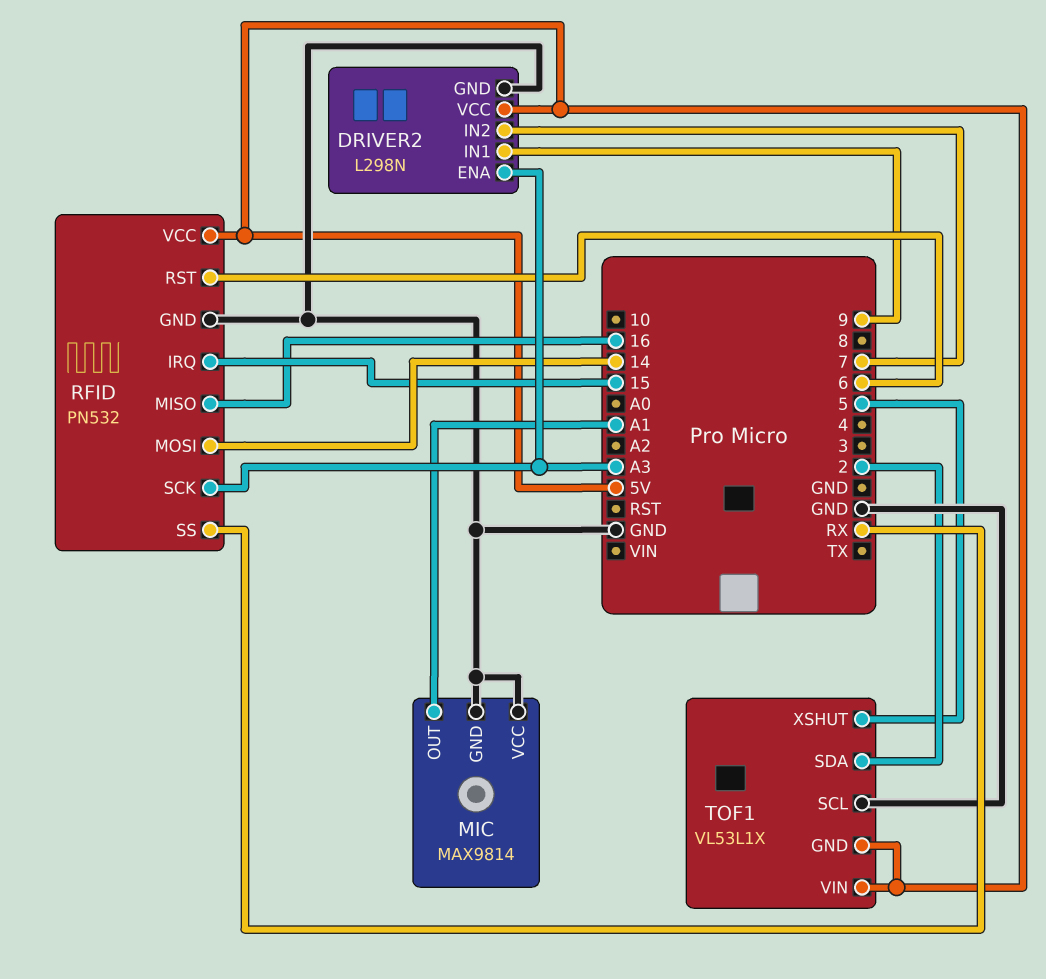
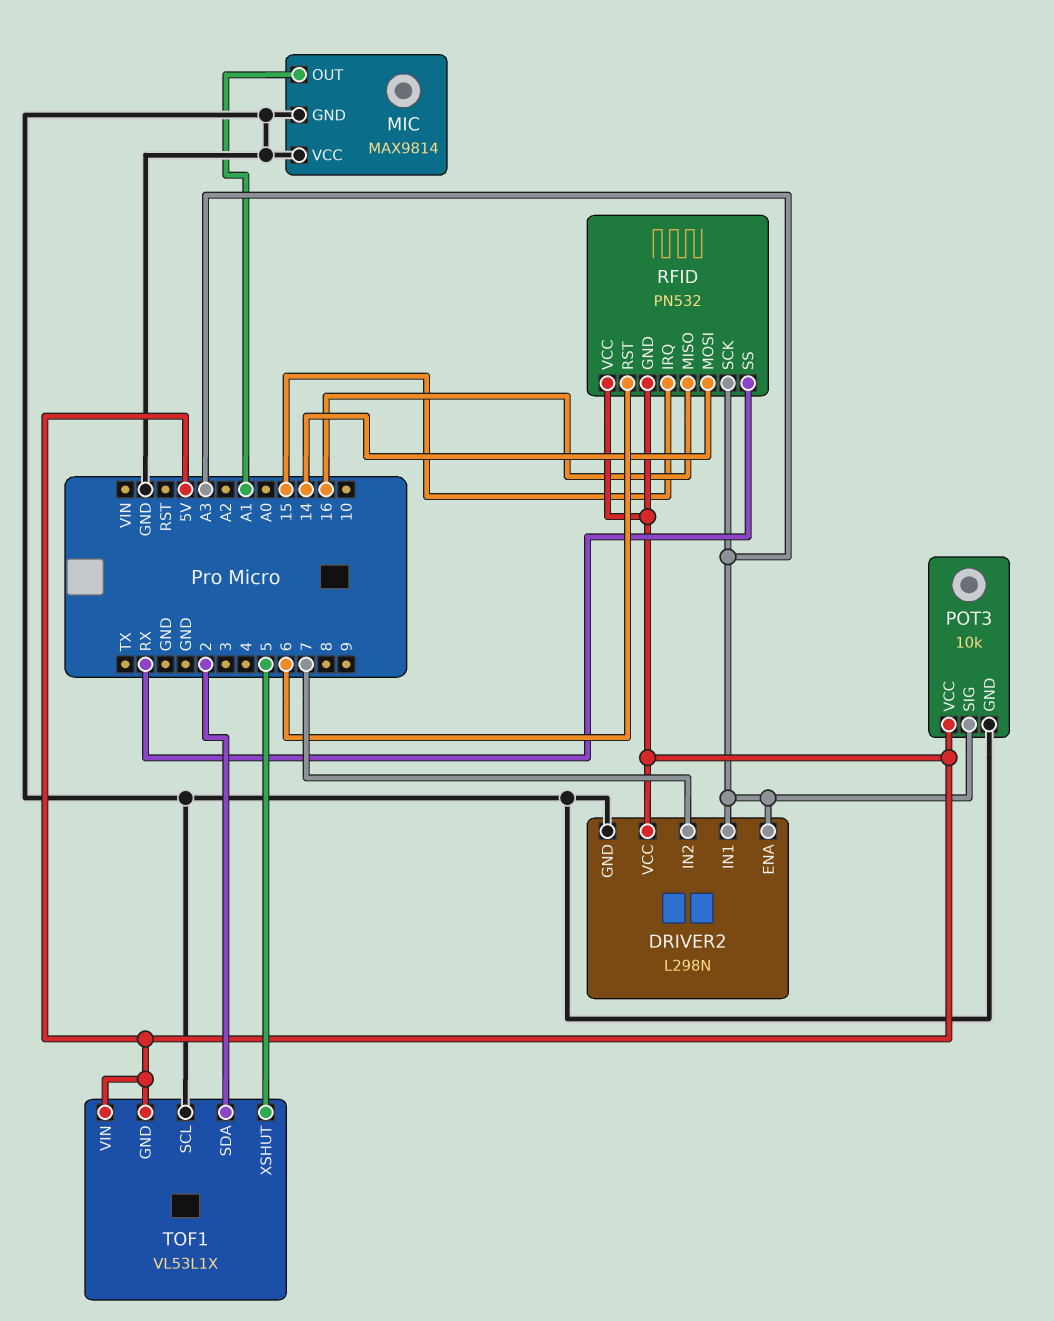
DRIVER2 pin IN1: 9 -> A3
POT3: none -> 10k
POT3 pin GND: none -> GND
POT3 pin SIG: none -> A3
POT3 pin VCC: none -> 5V
RFID pin GND: GND -> 5V

